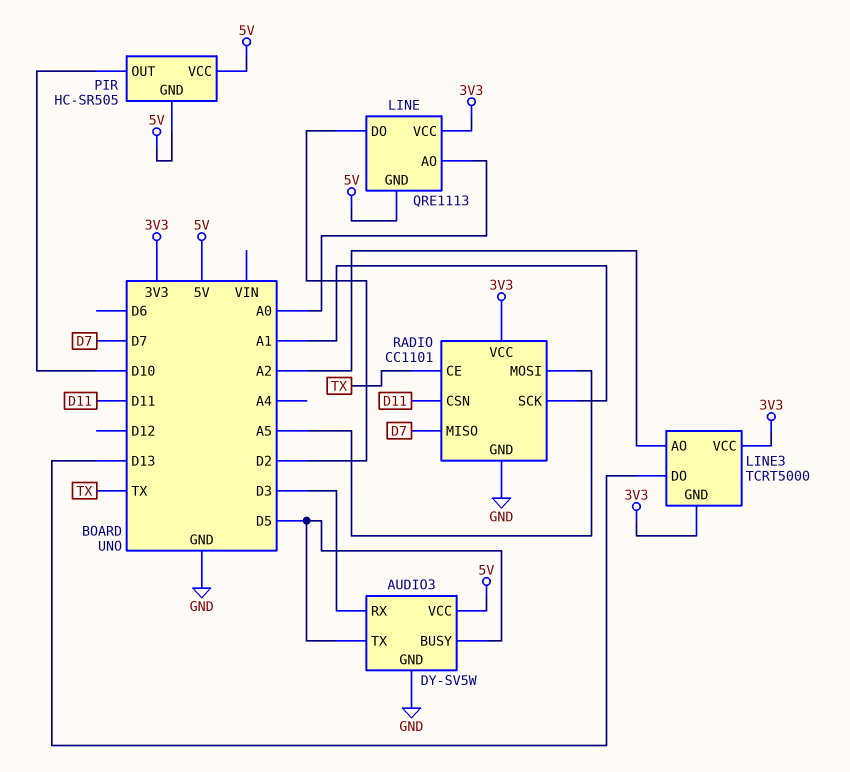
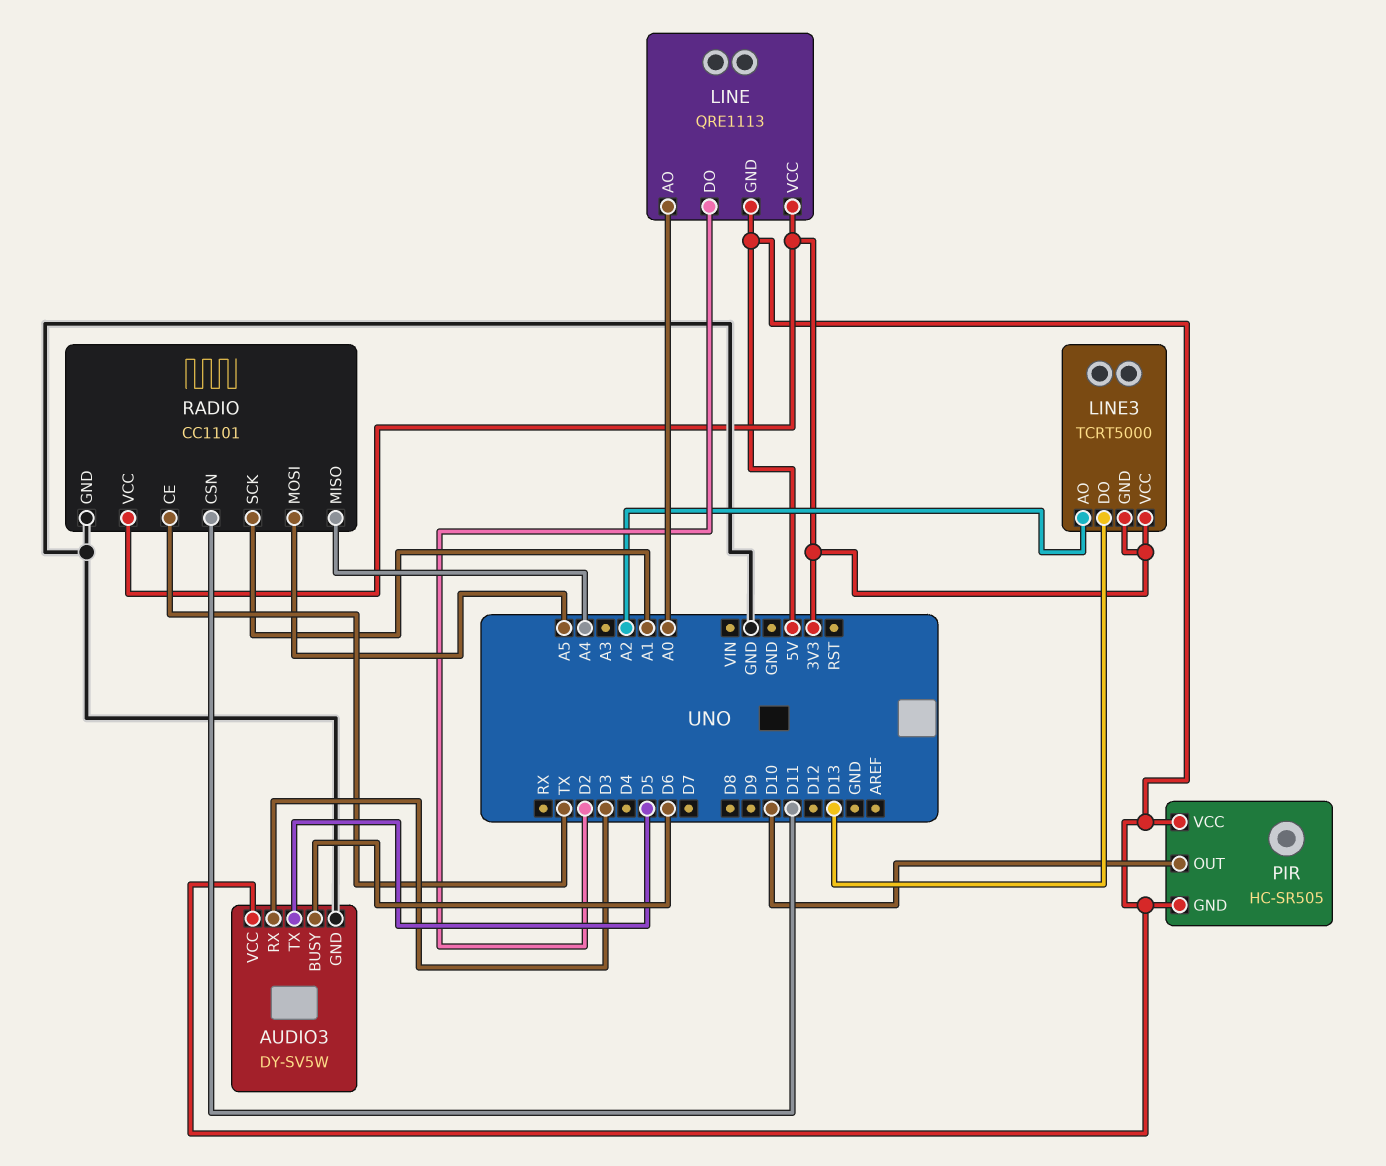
AUDIO3 pin BUSY: D5 -> D6
RADIO pin MISO: D7 -> A4

